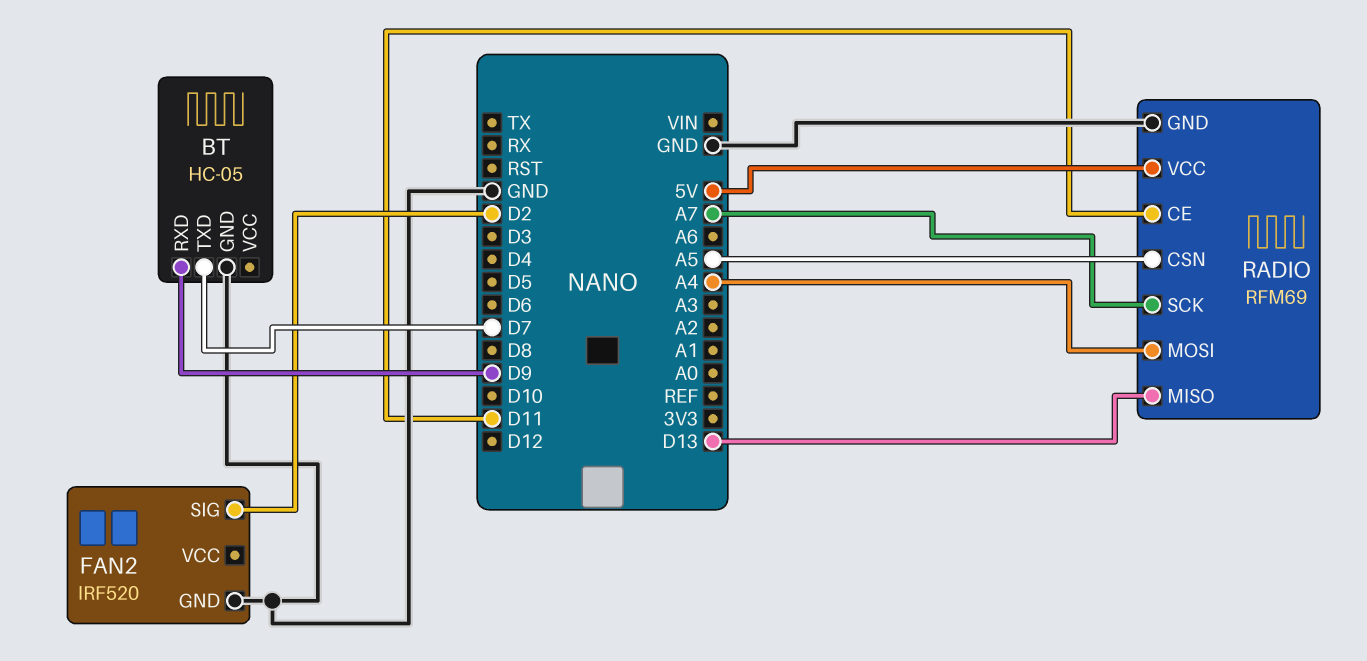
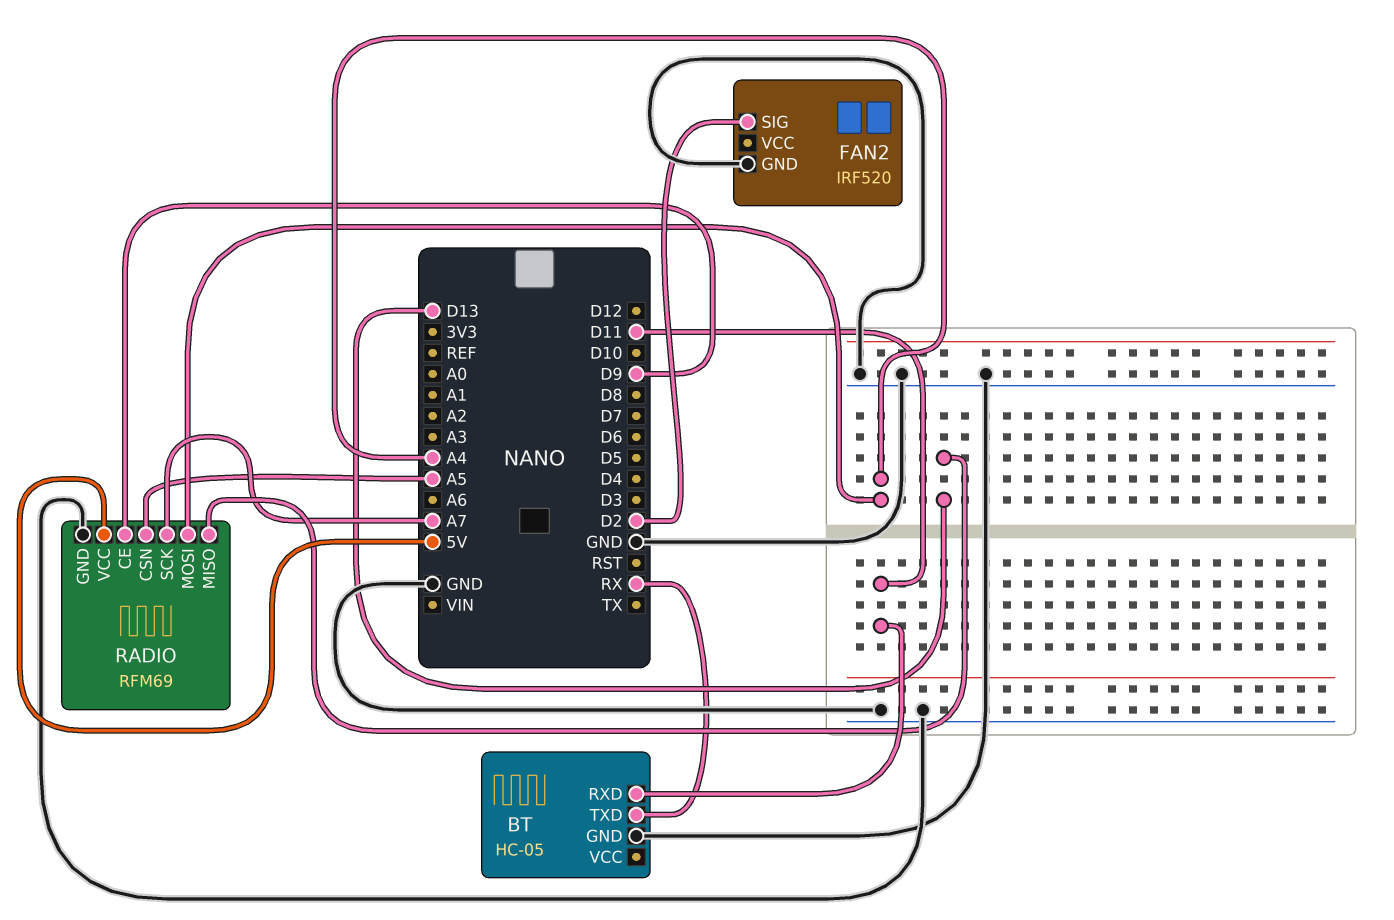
BT pin RXD: D9 -> D11
BT pin TXD: D7 -> RX
RADIO pin CE: D11 -> D9

